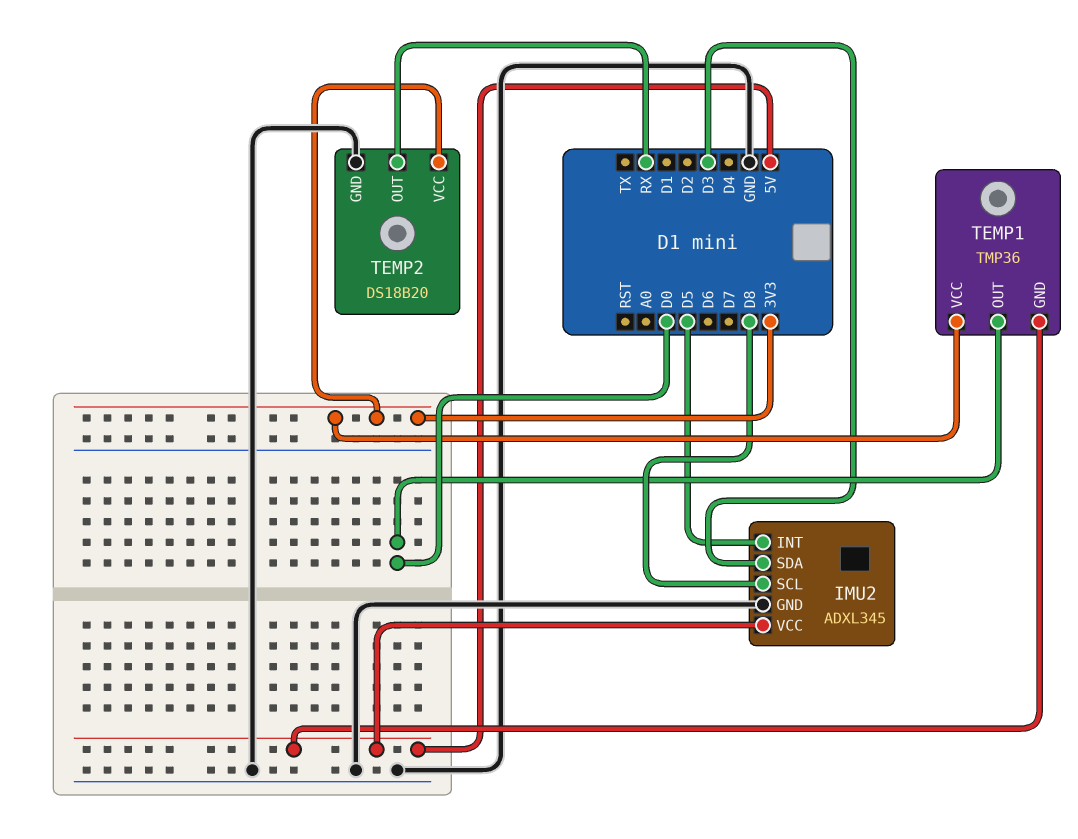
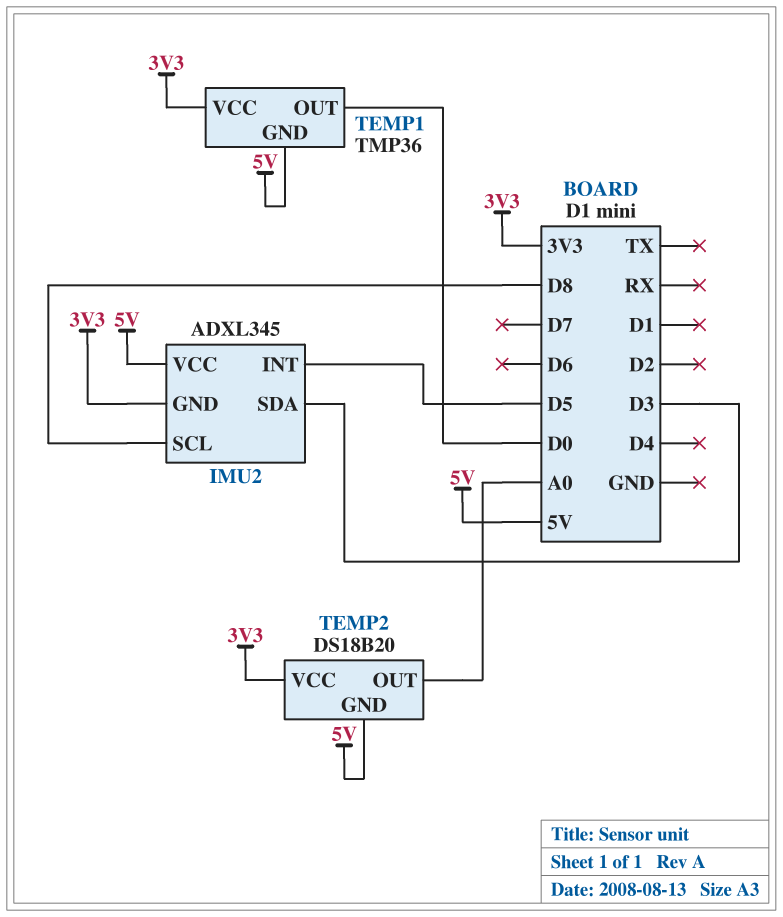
IMU2 pin GND: GND -> 3V3
TEMP2 pin GND: GND -> 5V
TEMP2 pin OUT: RX -> A0

